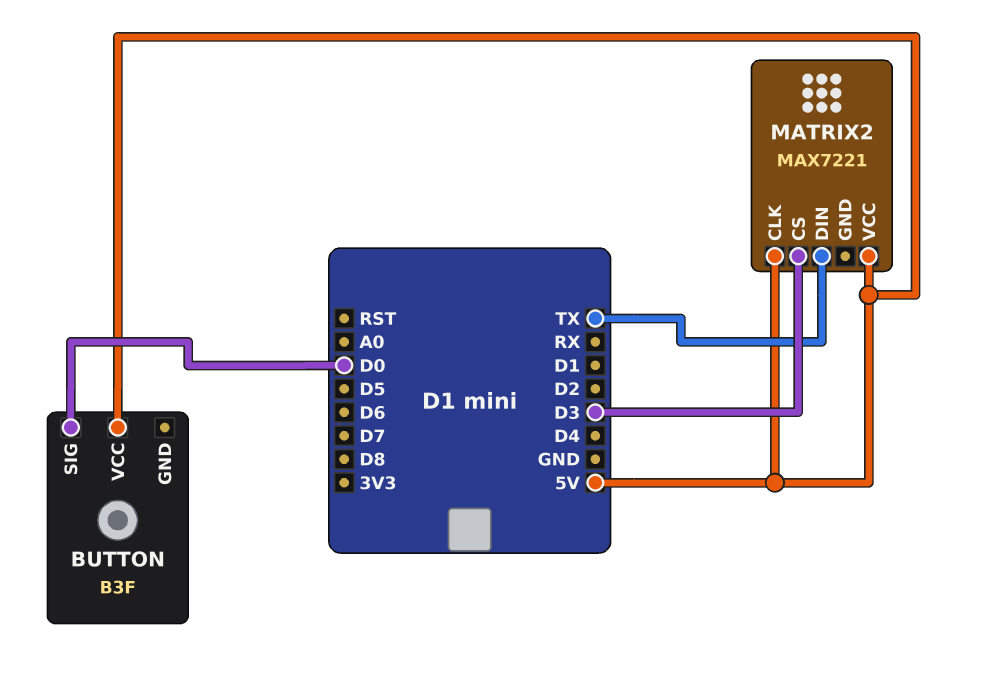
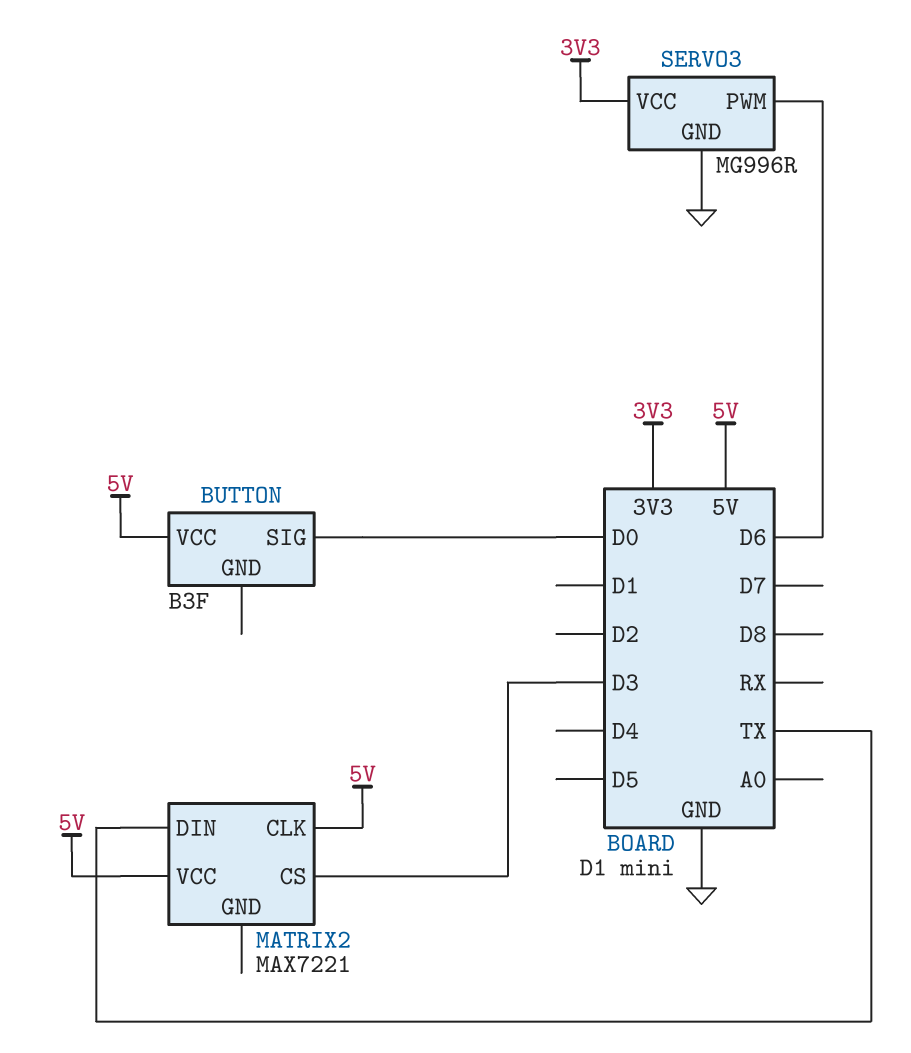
SERVO3: none -> MG996R
SERVO3 pin GND: none -> GND
SERVO3 pin PWM: none -> D6
SERVO3 pin VCC: none -> 3V3

